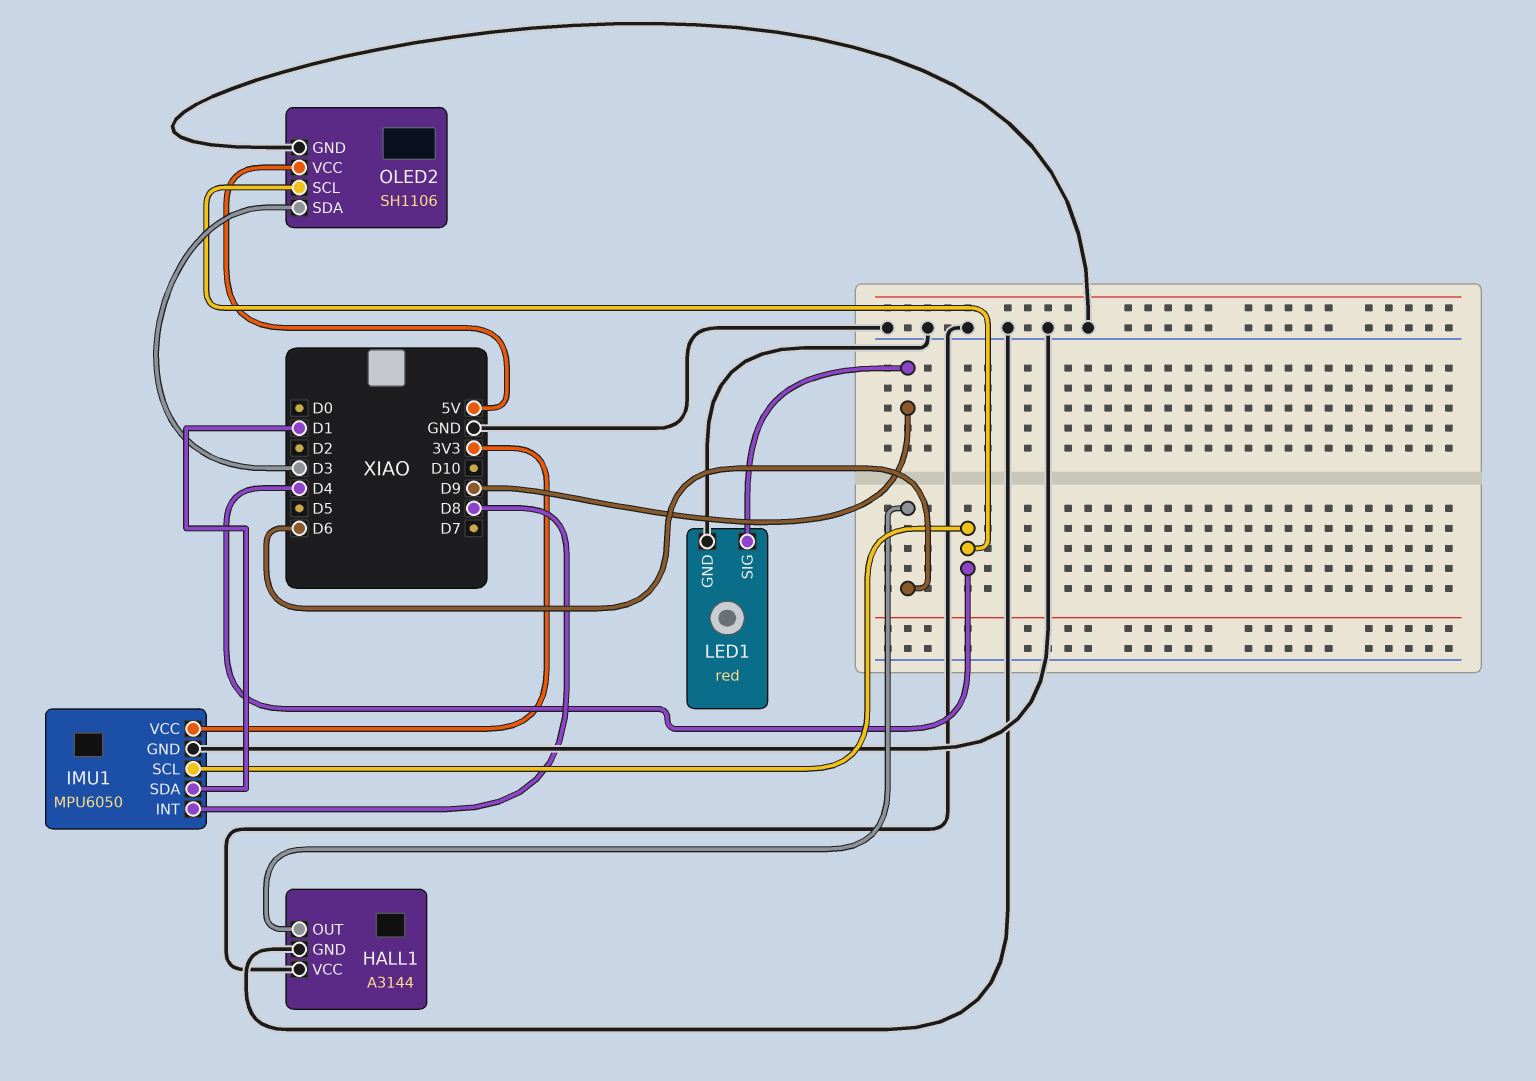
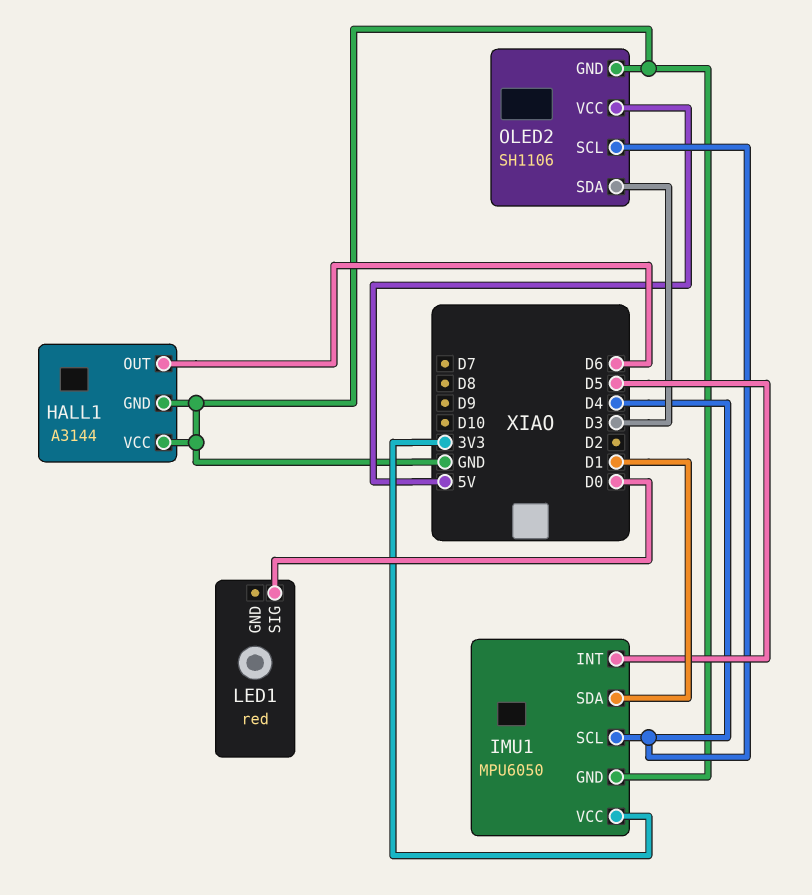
IMU1 pin INT: D8 -> D5
LED1 pin GND: GND -> none
LED1 pin SIG: D9 -> D0

